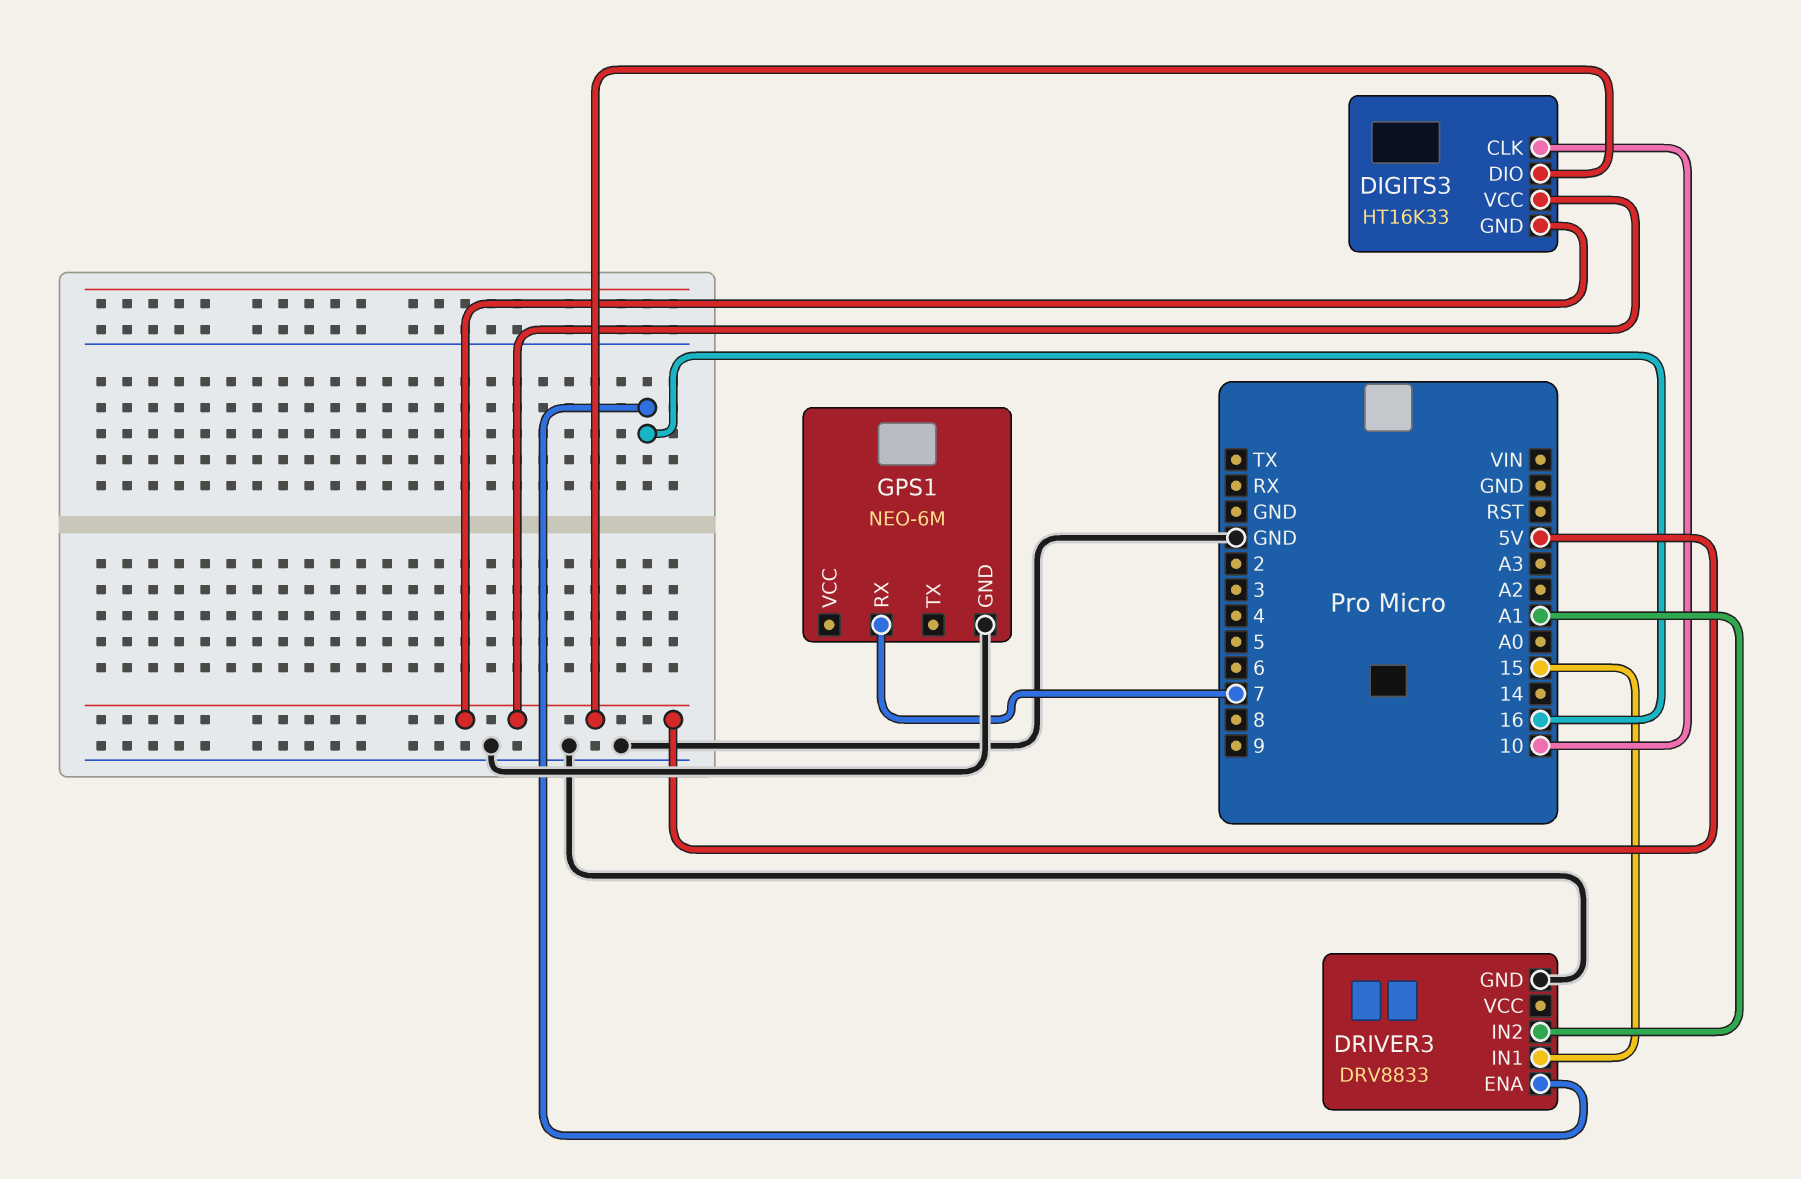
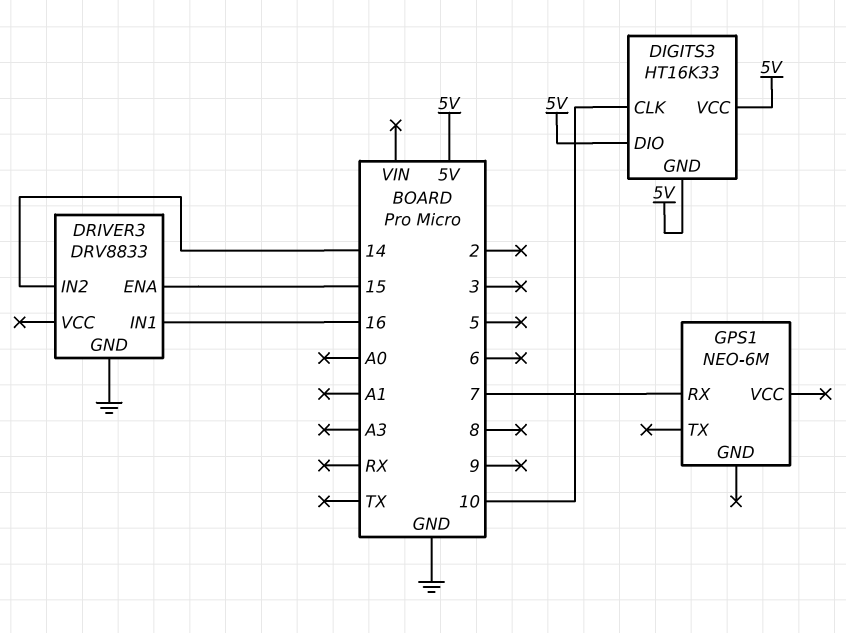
DRIVER3 pin ENA: 16 -> 15
DRIVER3 pin IN1: 15 -> 16
DRIVER3 pin IN2: A1 -> 14
GPS1 pin GND: GND -> none

